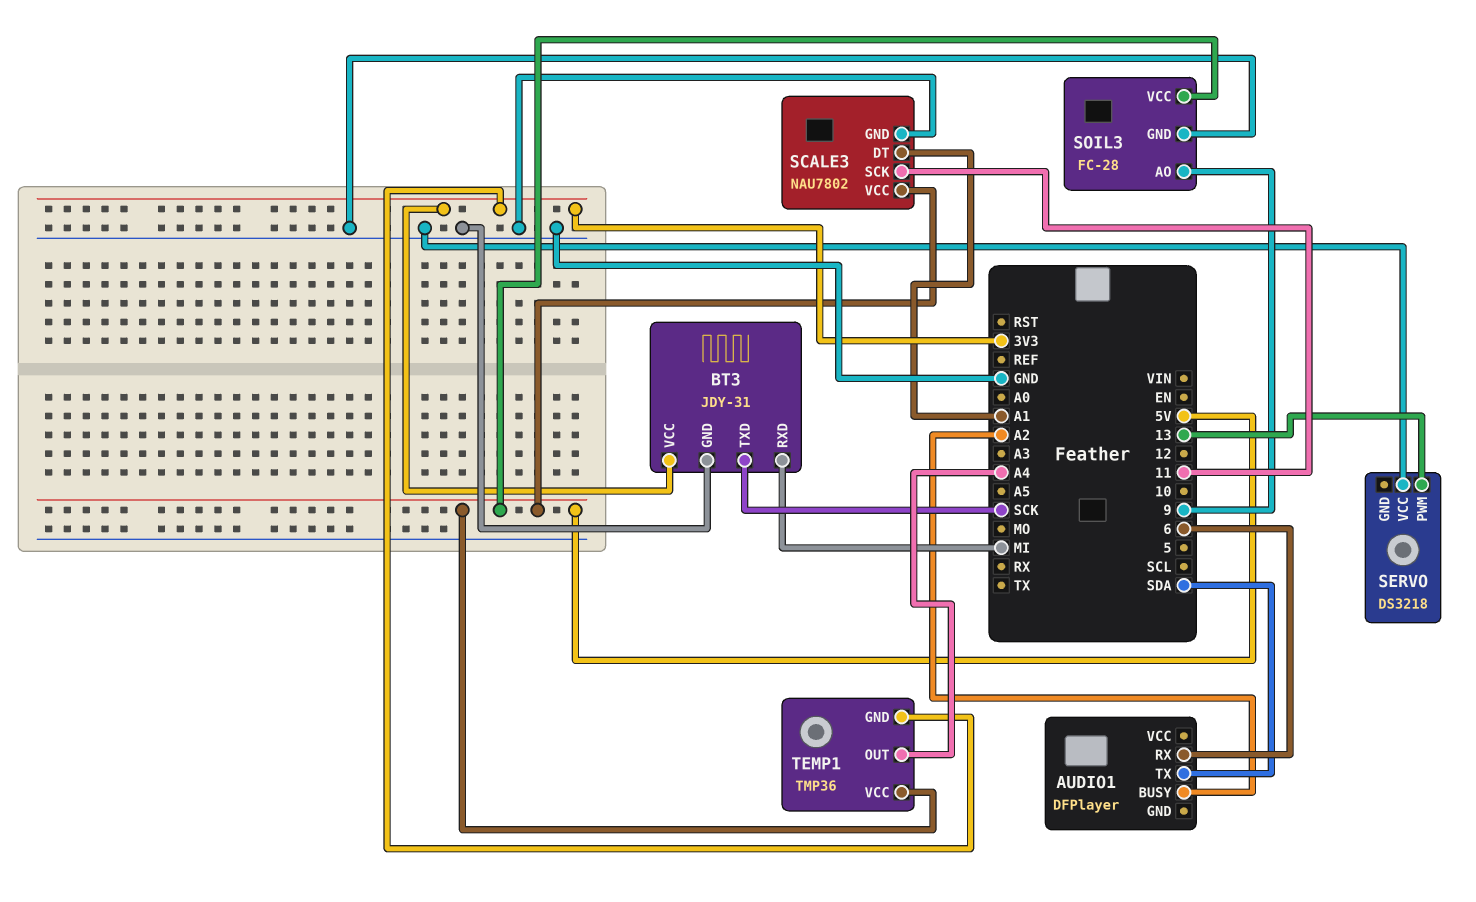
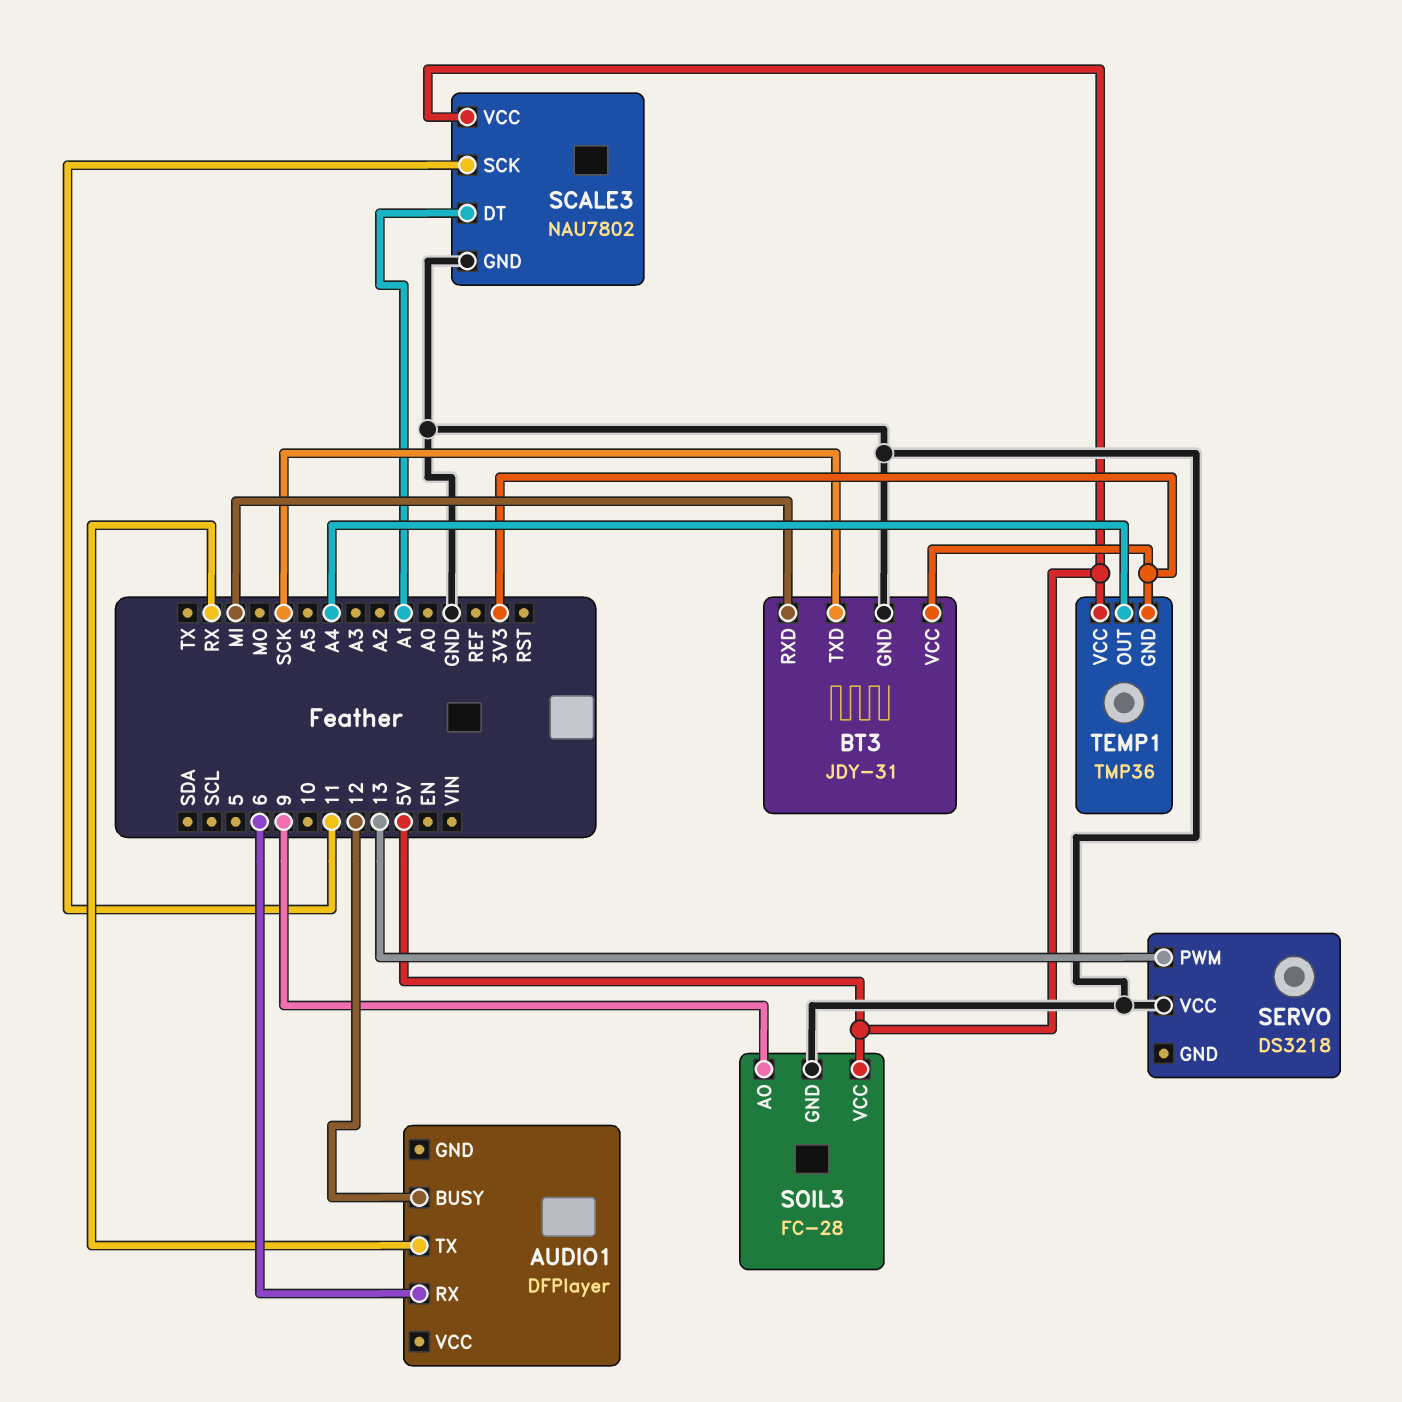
AUDIO1 pin BUSY: A2 -> 12
AUDIO1 pin TX: SDA -> RX

